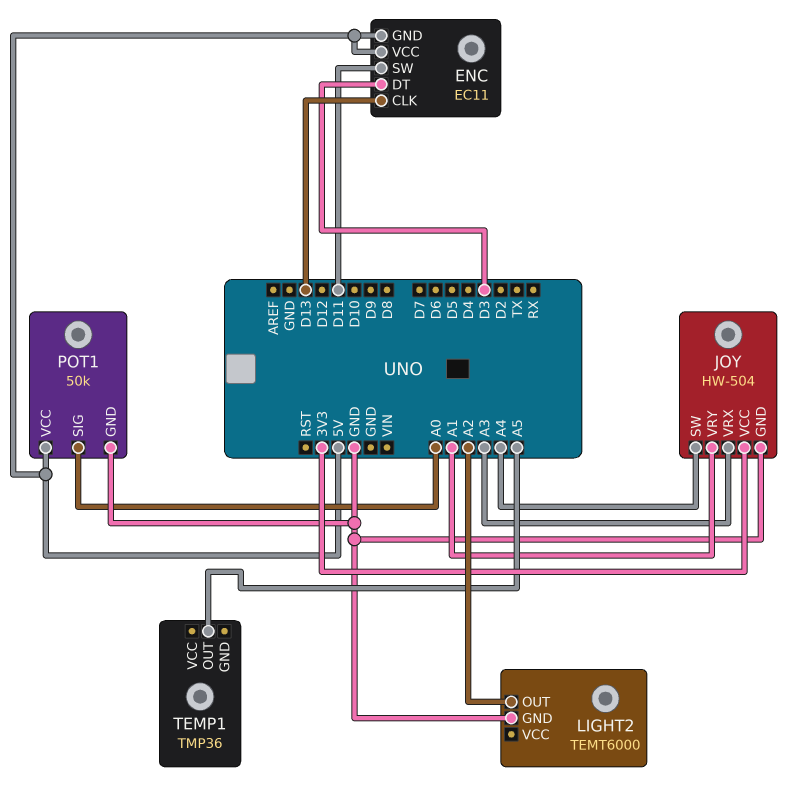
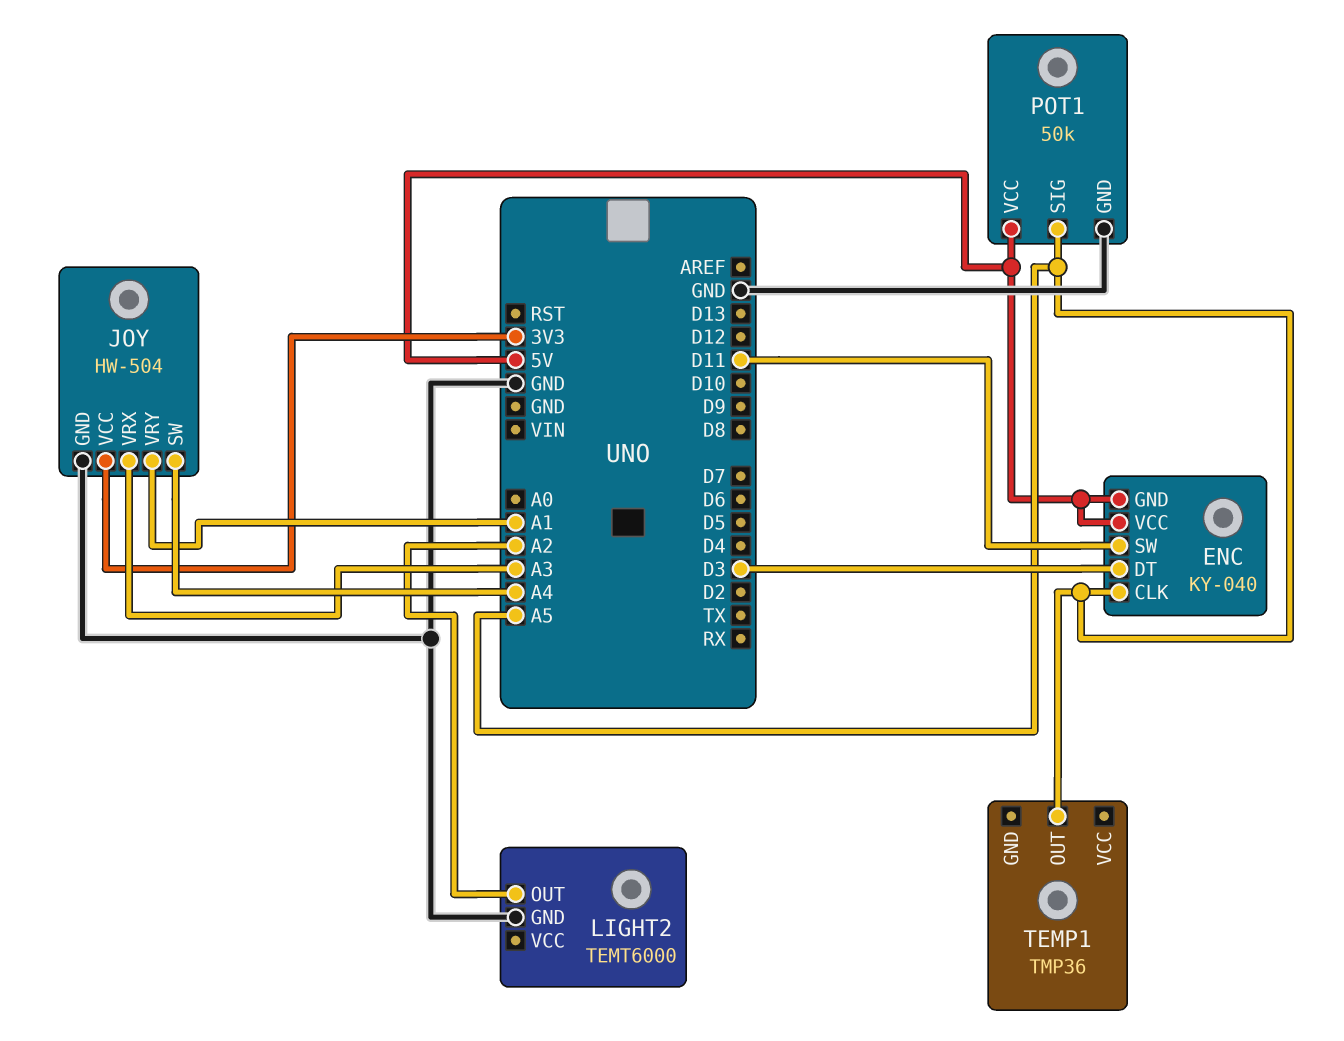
ENC: EC11 -> KY-040
ENC pin CLK: D13 -> A5
POT1 pin SIG: A0 -> A5

